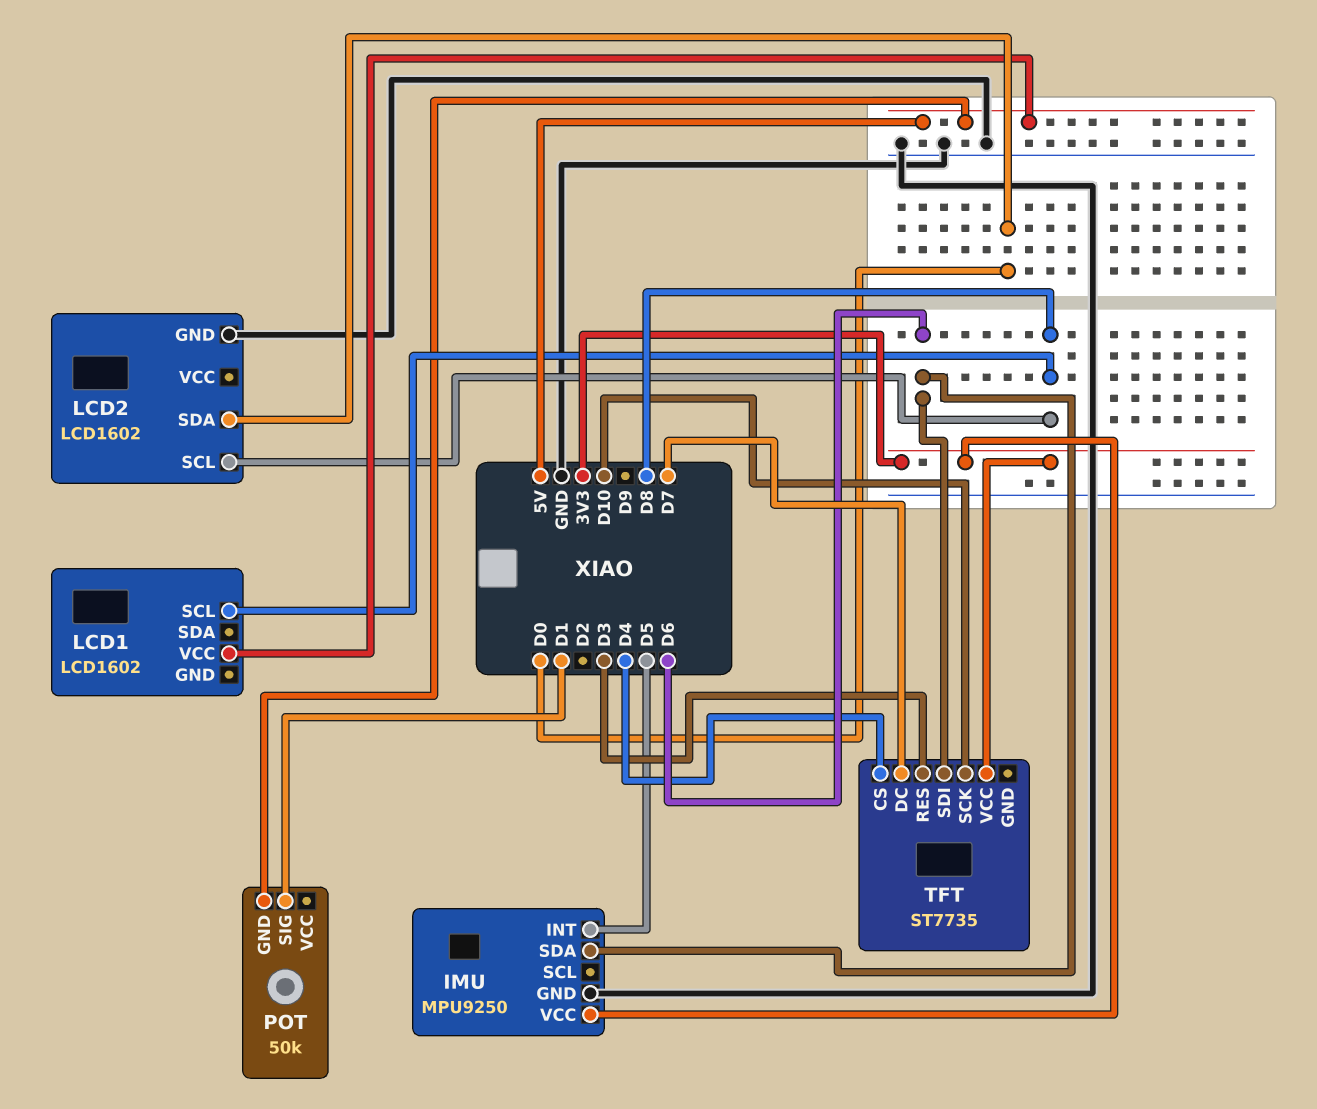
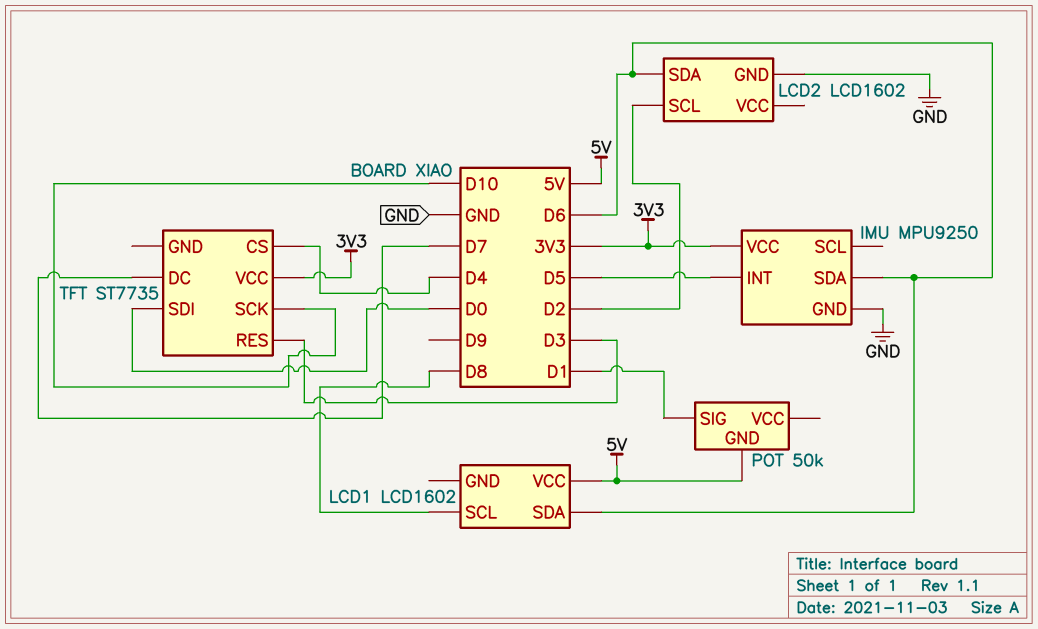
LCD1 pin SDA: none -> D6
LCD2 pin SCL: D8 -> D2
LCD2 pin SDA: D0 -> D6
TFT pin SDI: D6 -> D0

